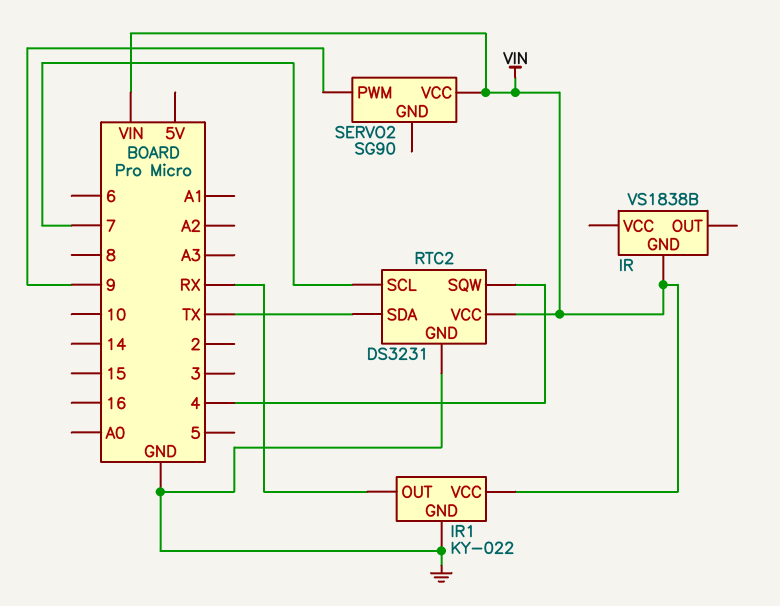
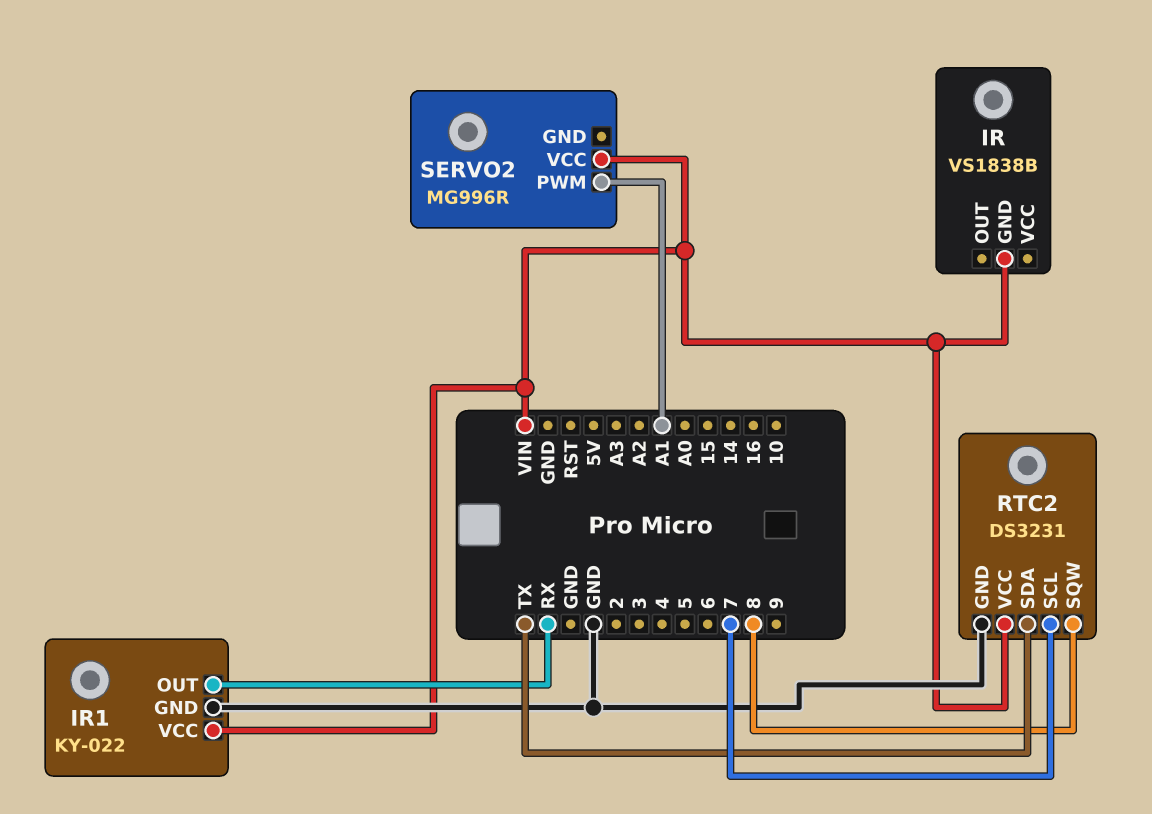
RTC2 pin SQW: 4 -> 8
SERVO2: SG90 -> MG996R
SERVO2 pin PWM: 9 -> A1

